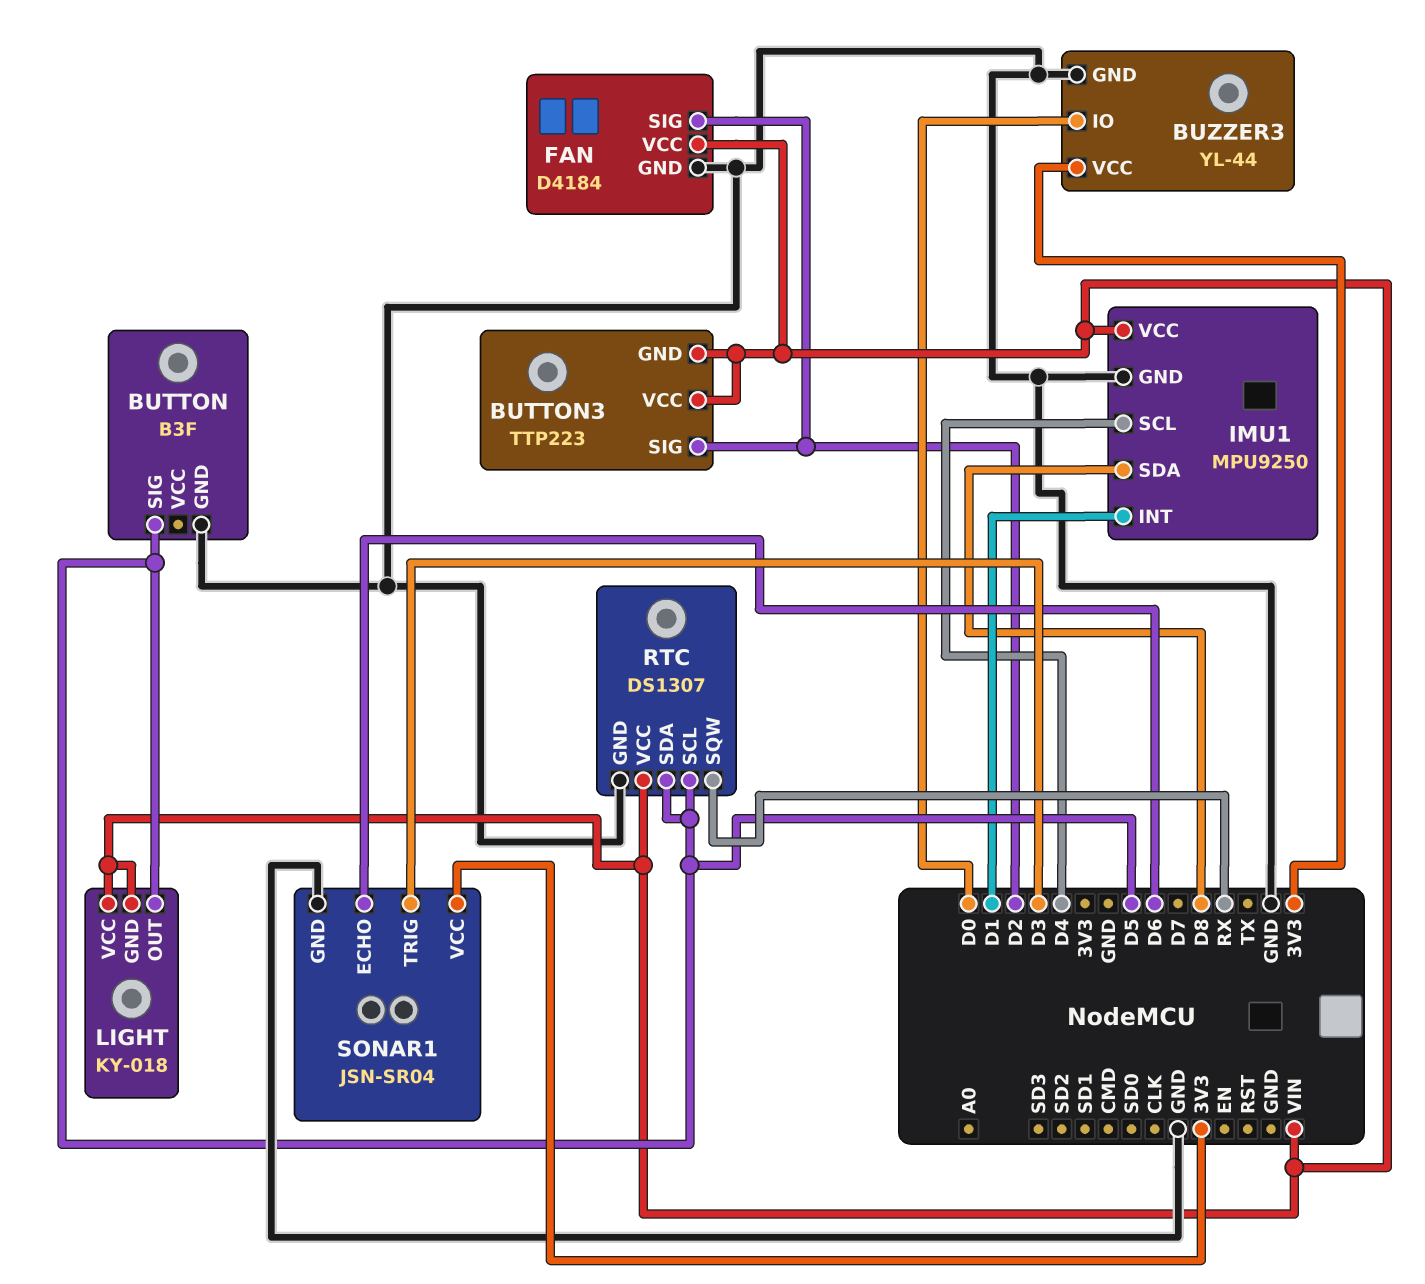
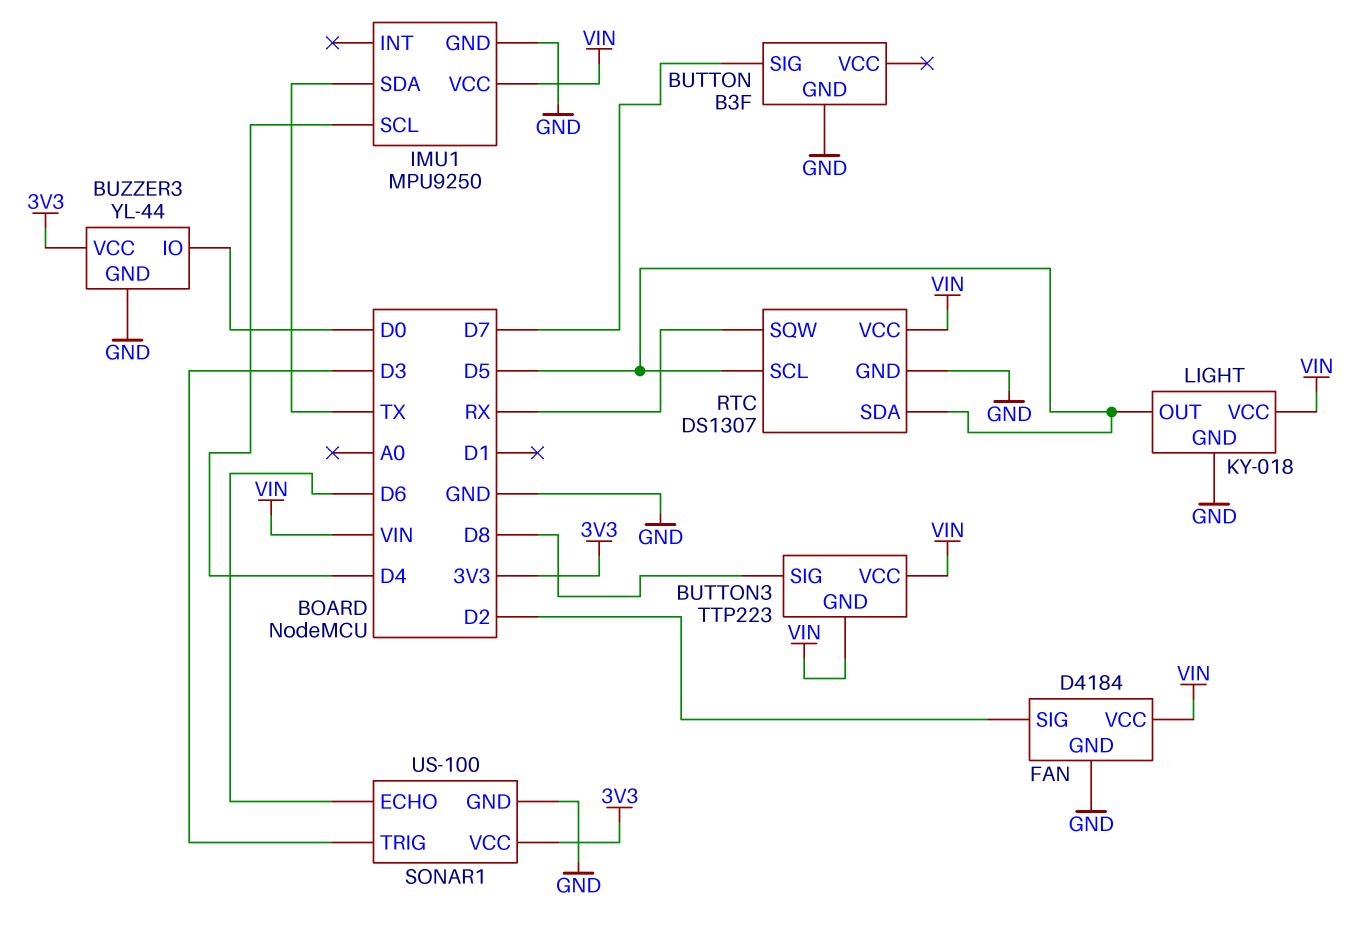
BUTTON pin SIG: D5 -> D7
BUTTON3 pin SIG: D2 -> D8
IMU1 pin INT: D1 -> none
IMU1 pin SDA: D8 -> TX
LIGHT pin GND: VIN -> GND
SONAR1: JSN-SR04 -> US-100

